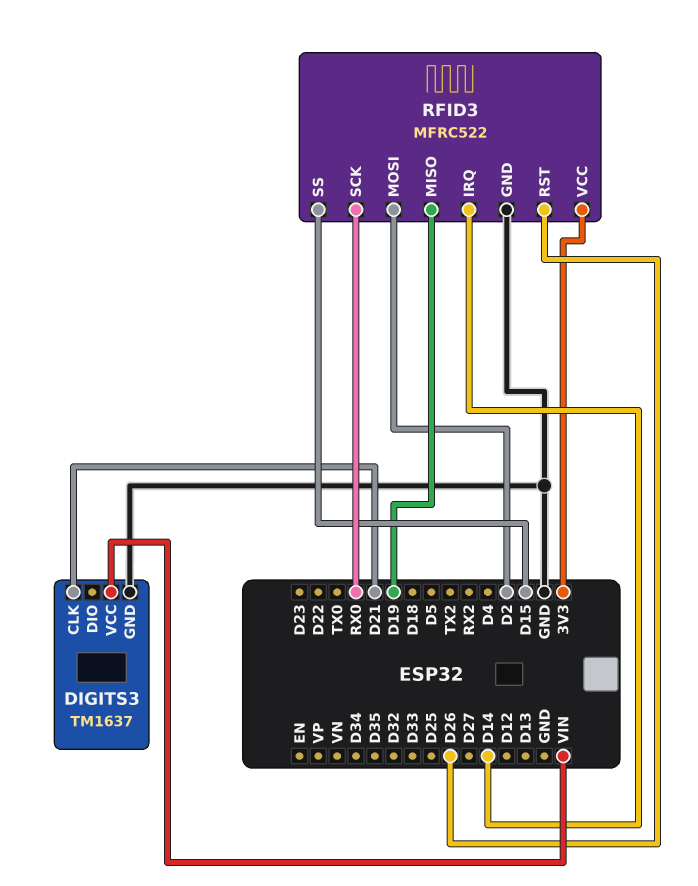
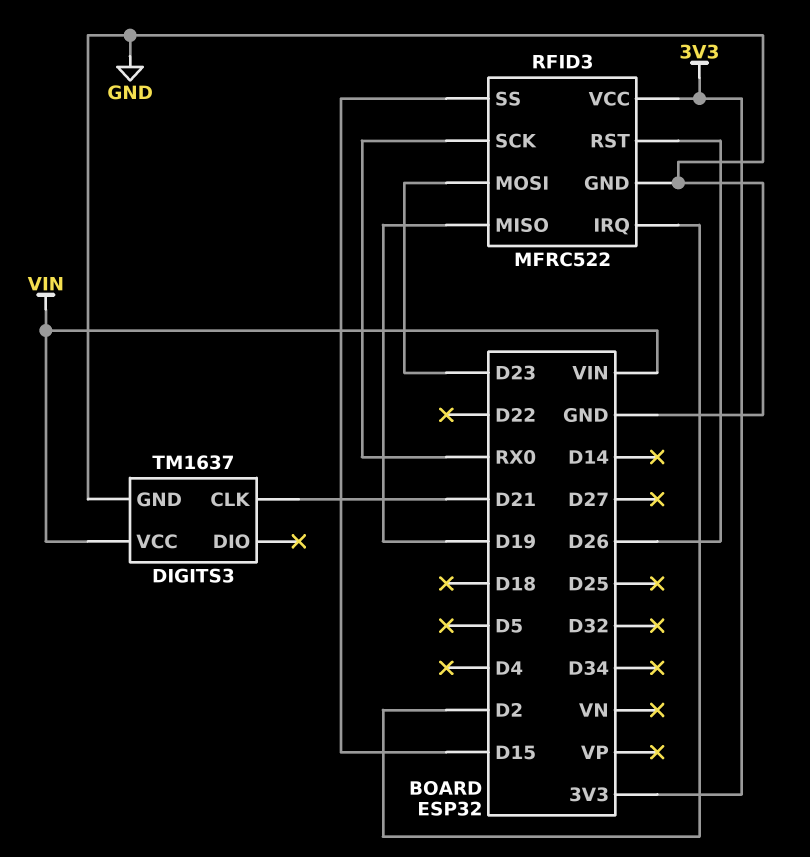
RFID3 pin IRQ: D14 -> D2
RFID3 pin MOSI: D2 -> D23

